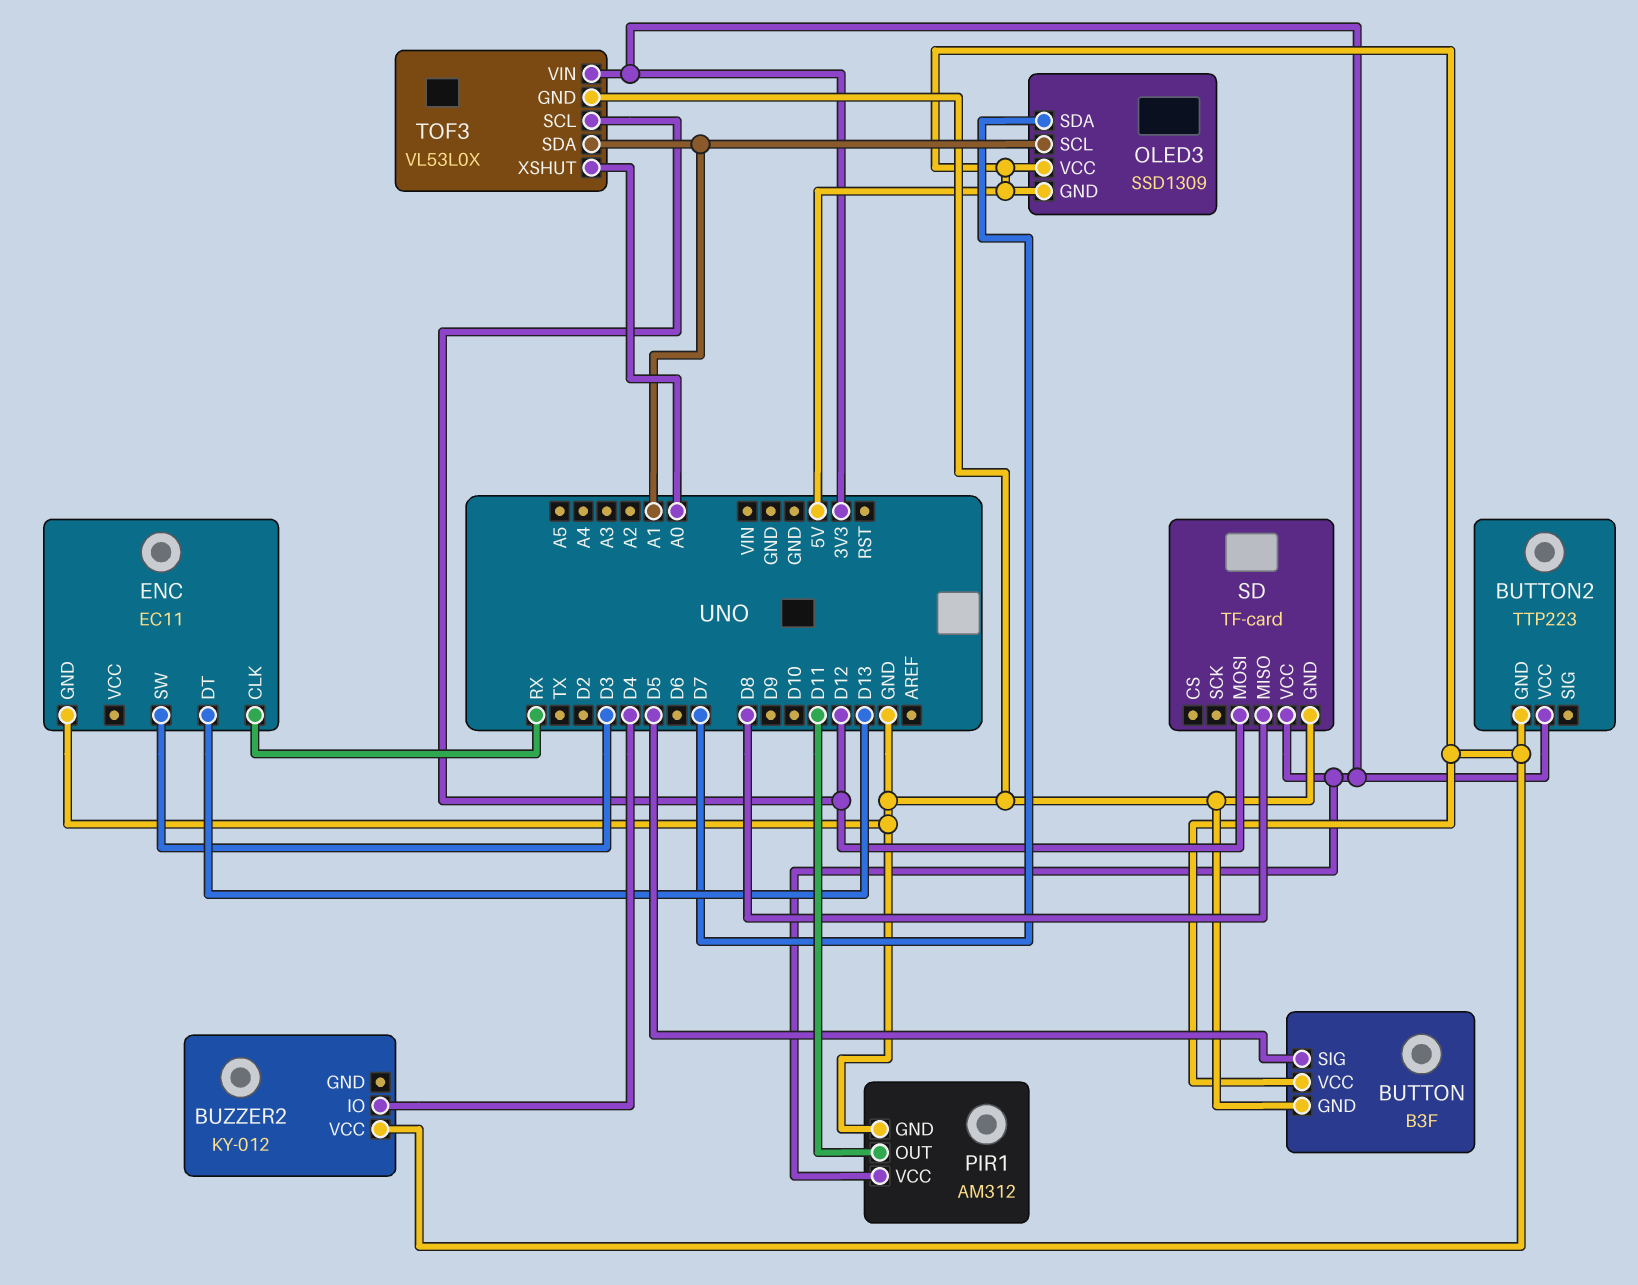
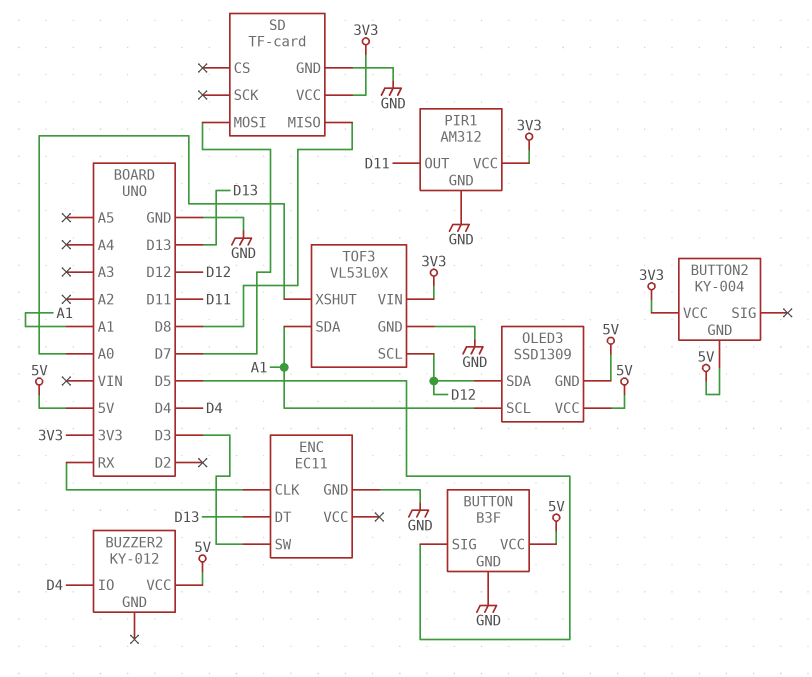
BUTTON2: TTP223 -> KY-004
OLED3 pin SDA: D7 -> D12
SD pin MOSI: D12 -> D7

